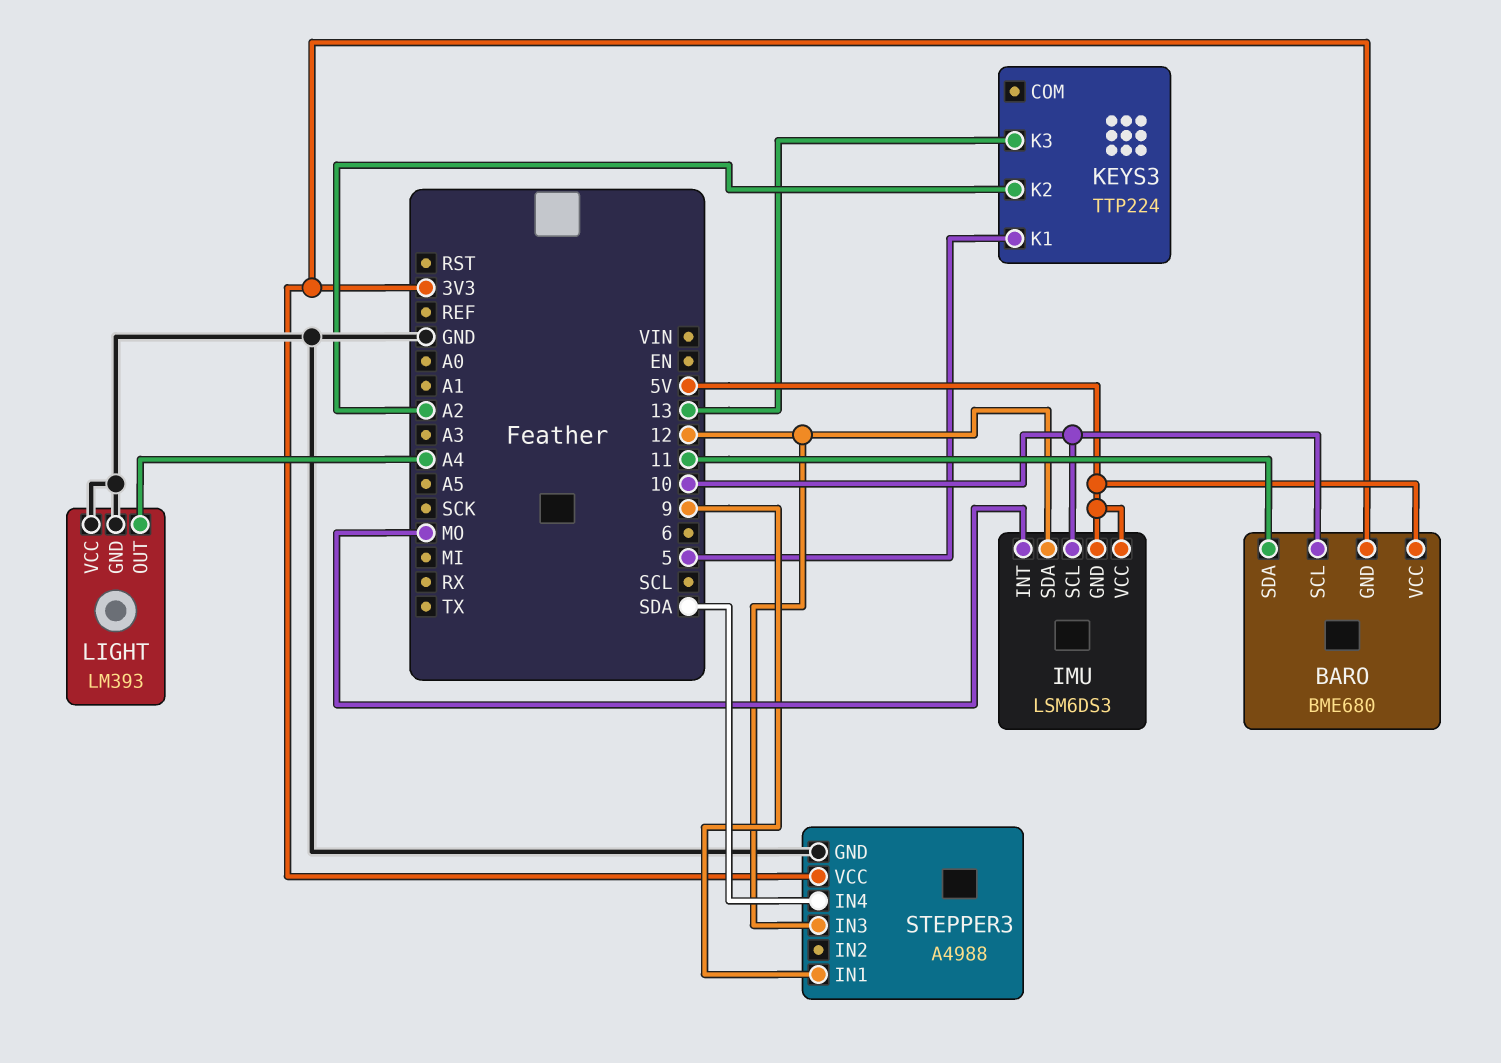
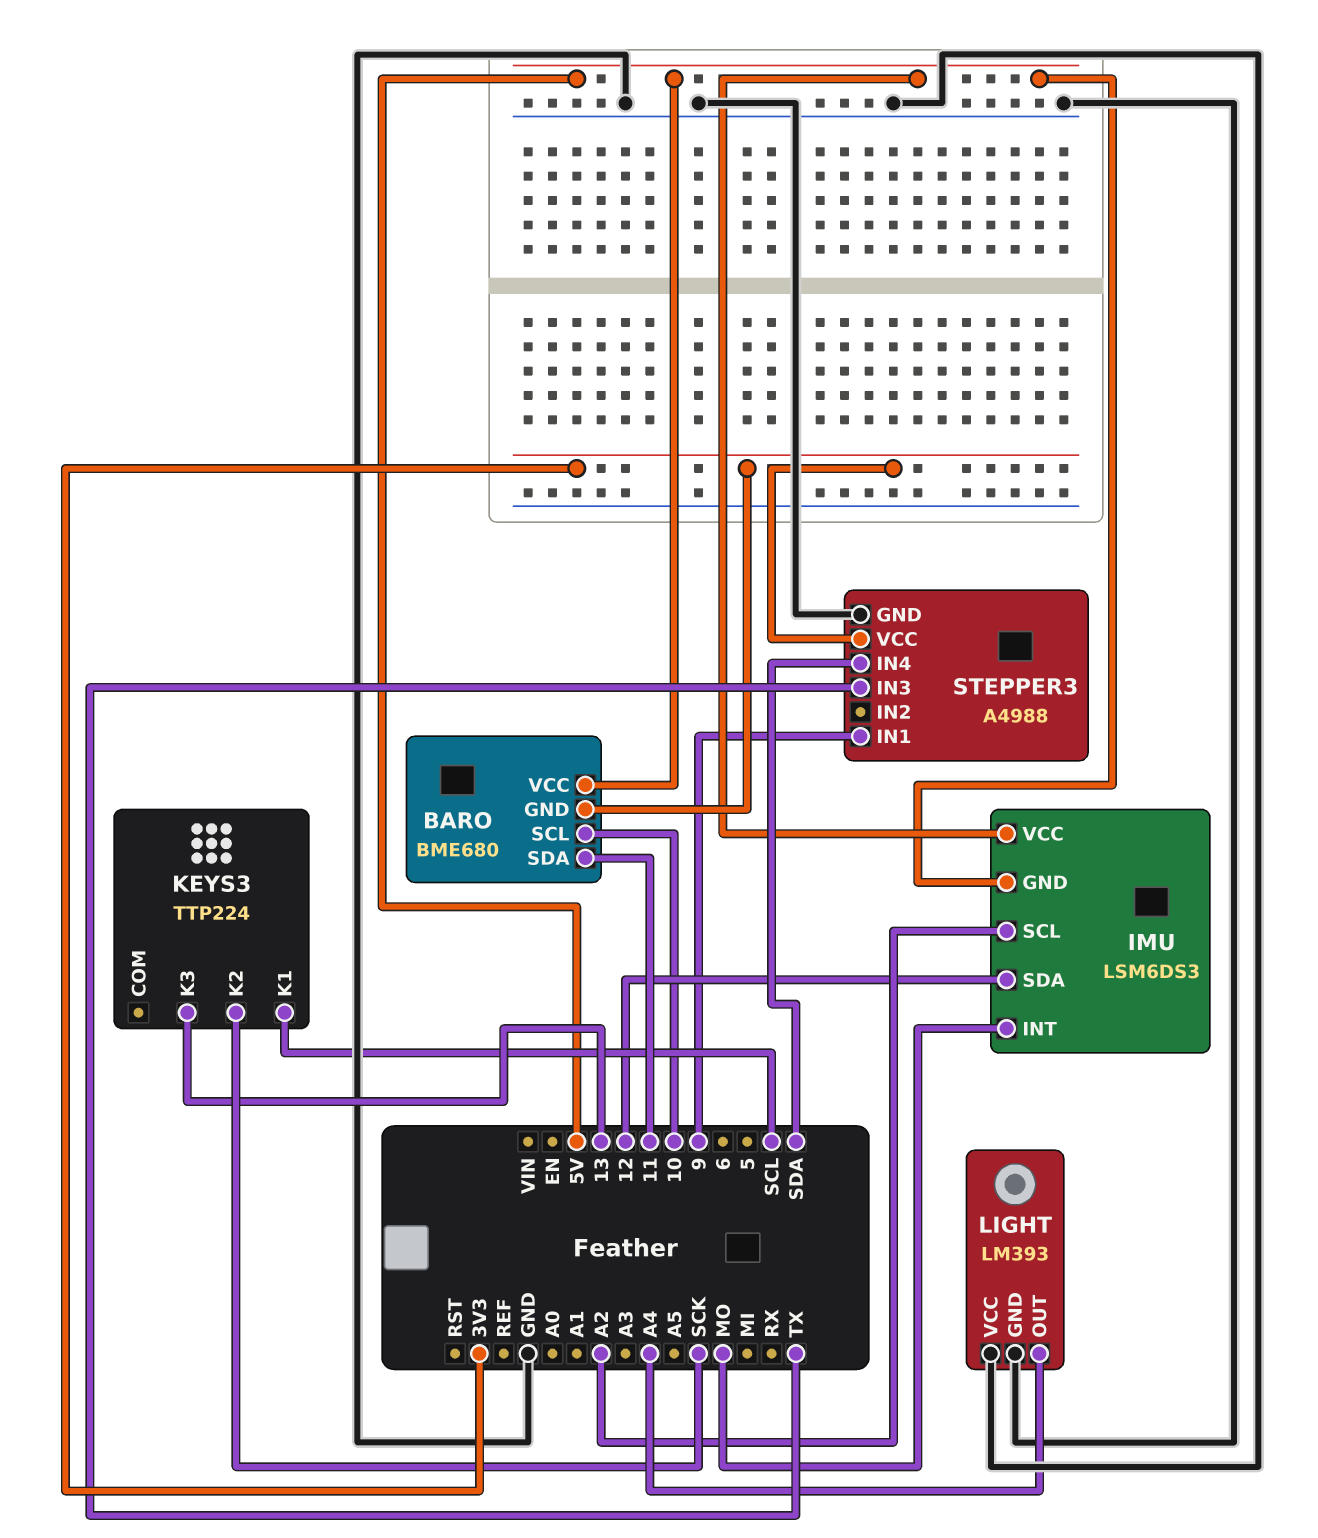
IMU pin SCL: 10 -> A2
KEYS3 pin K1: 5 -> SCL
KEYS3 pin K2: A2 -> SCK
STEPPER3 pin IN3: 12 -> TX

